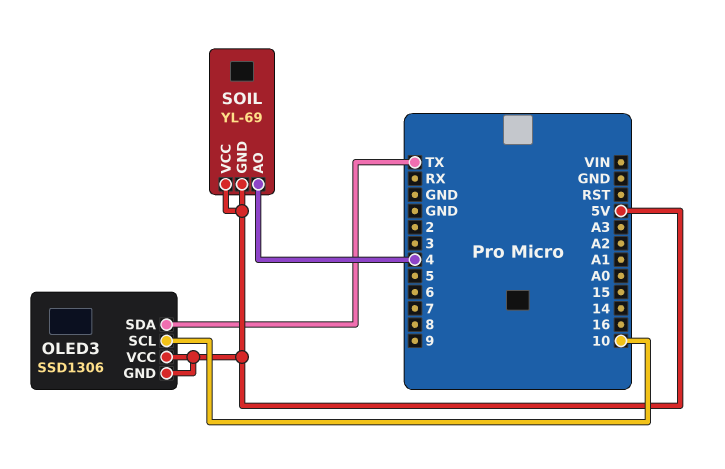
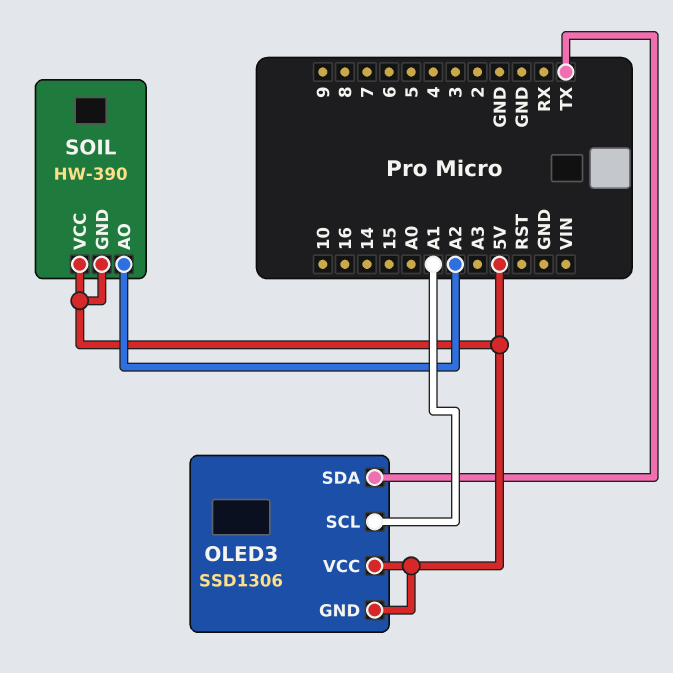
OLED3 pin SCL: 10 -> A1
SOIL: YL-69 -> HW-390
SOIL pin AO: 4 -> A2

